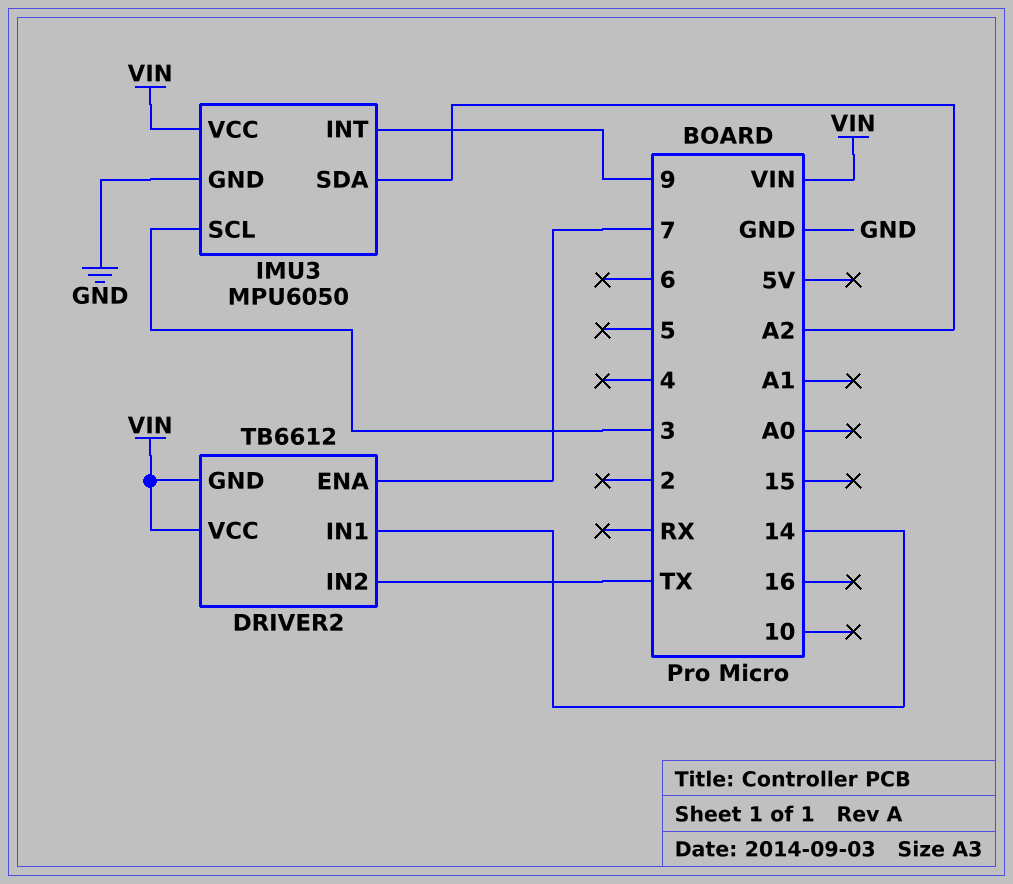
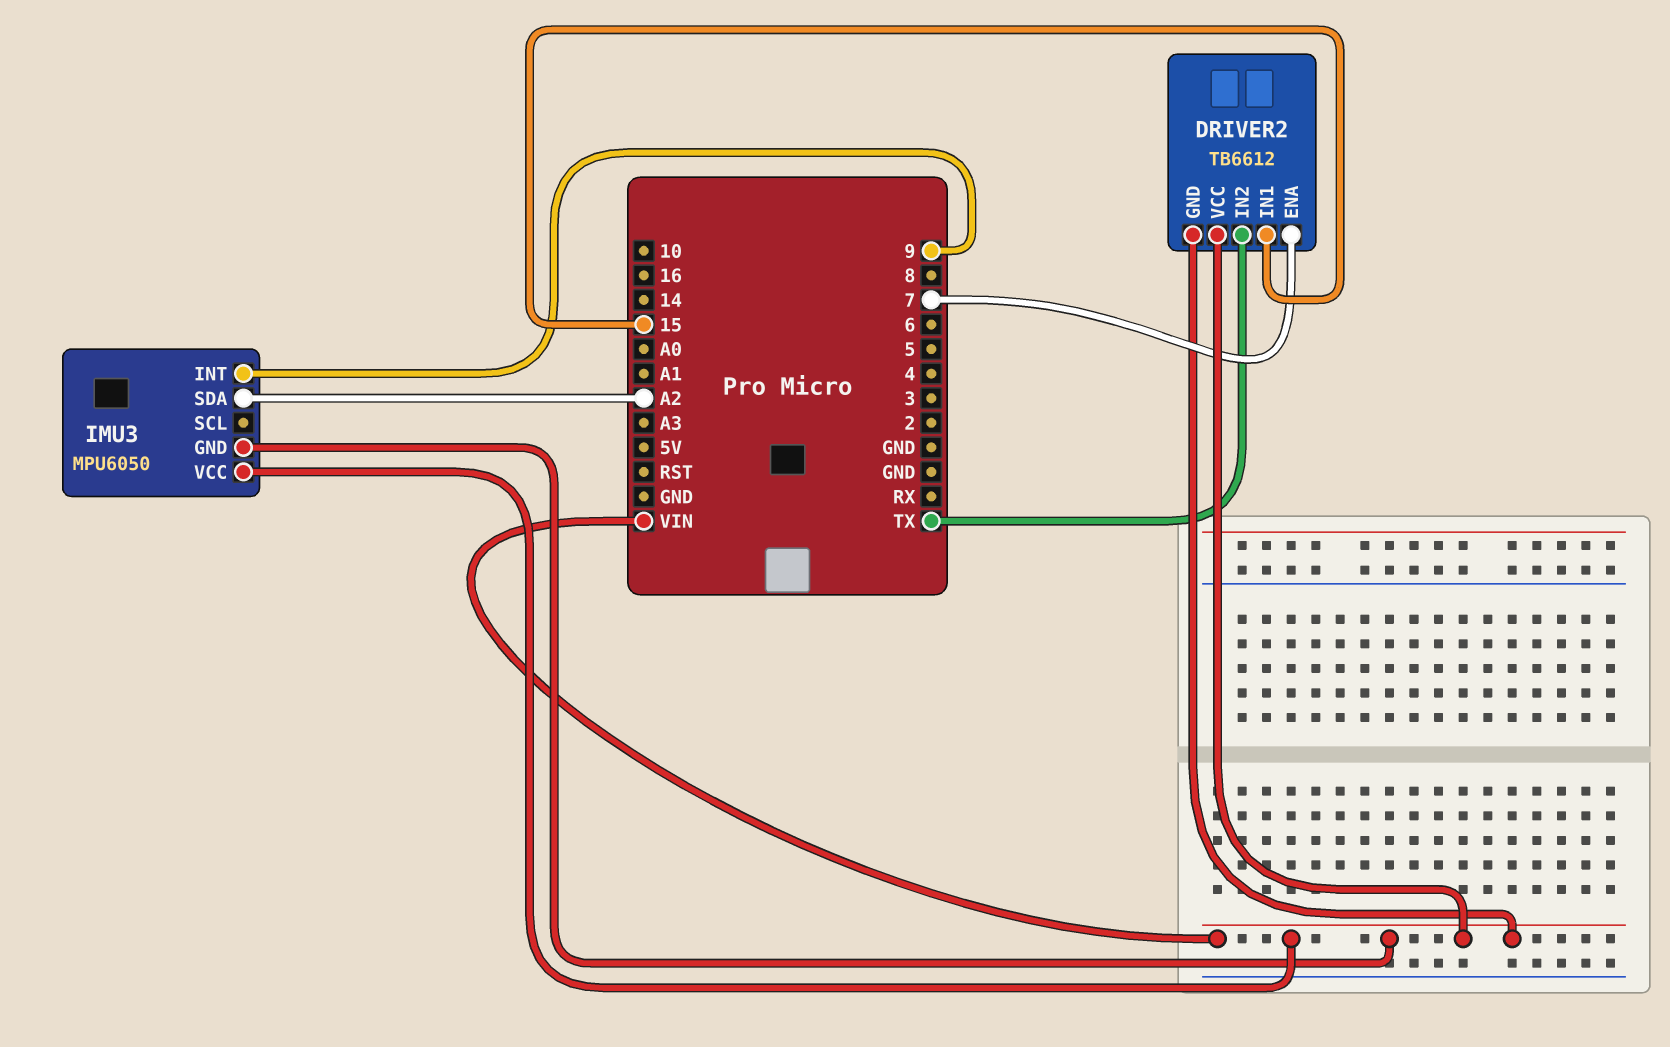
DRIVER2 pin IN1: 14 -> 15
IMU3 pin GND: GND -> VIN
IMU3 pin SCL: 3 -> none

